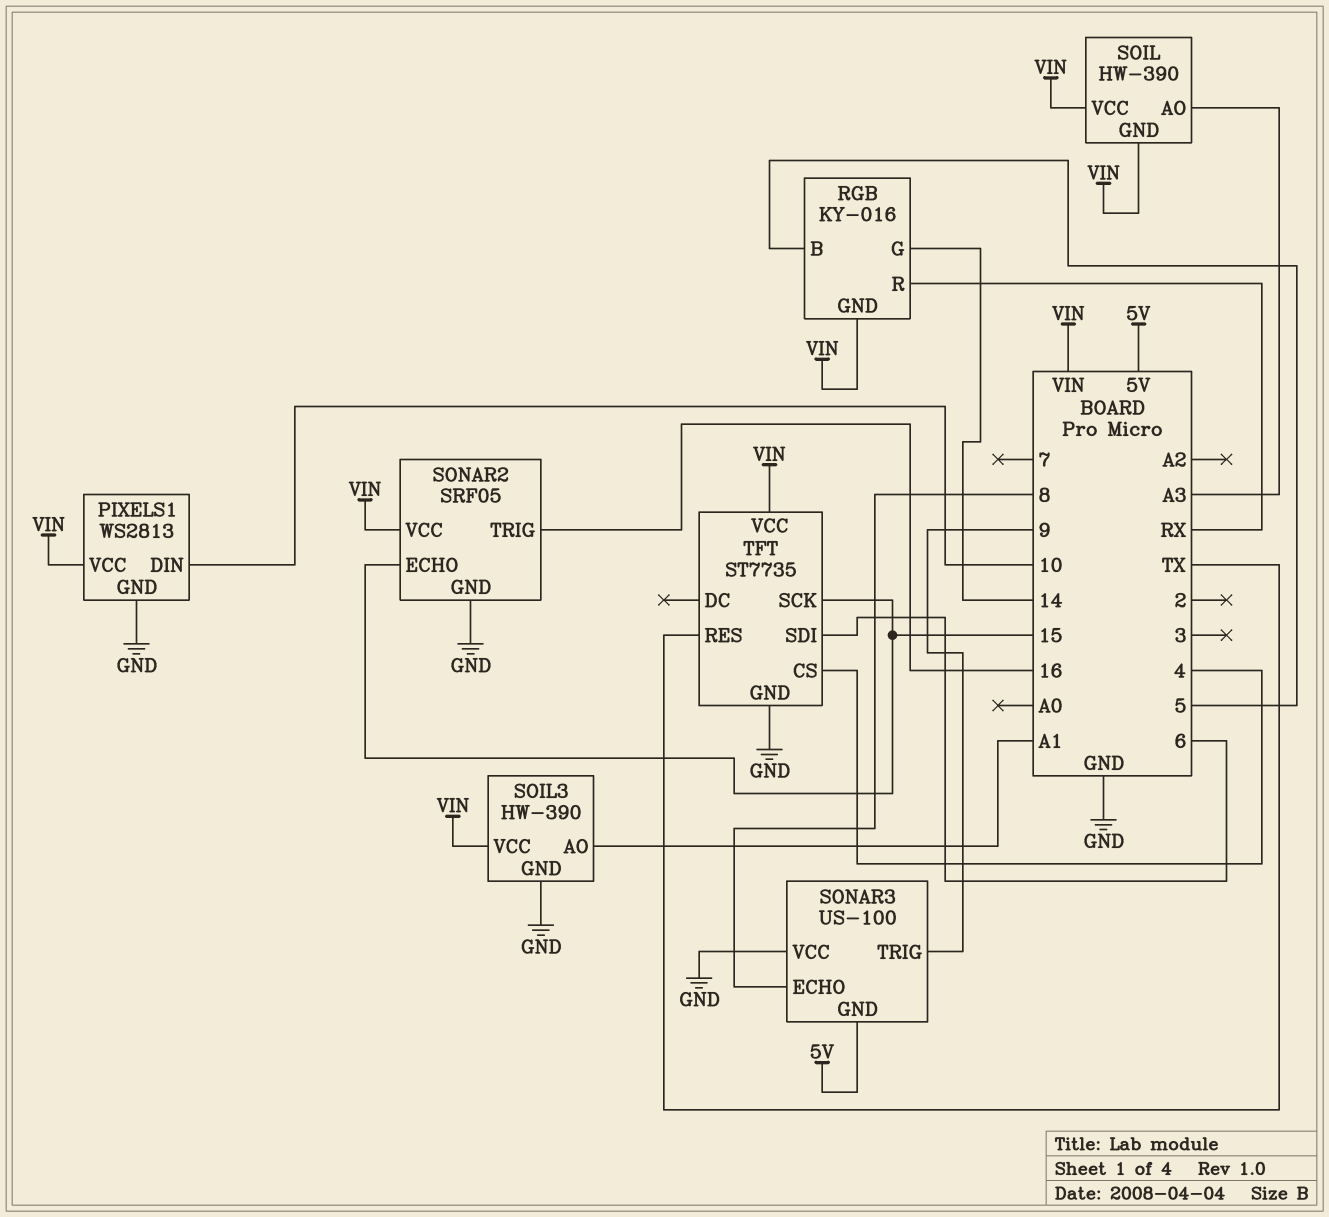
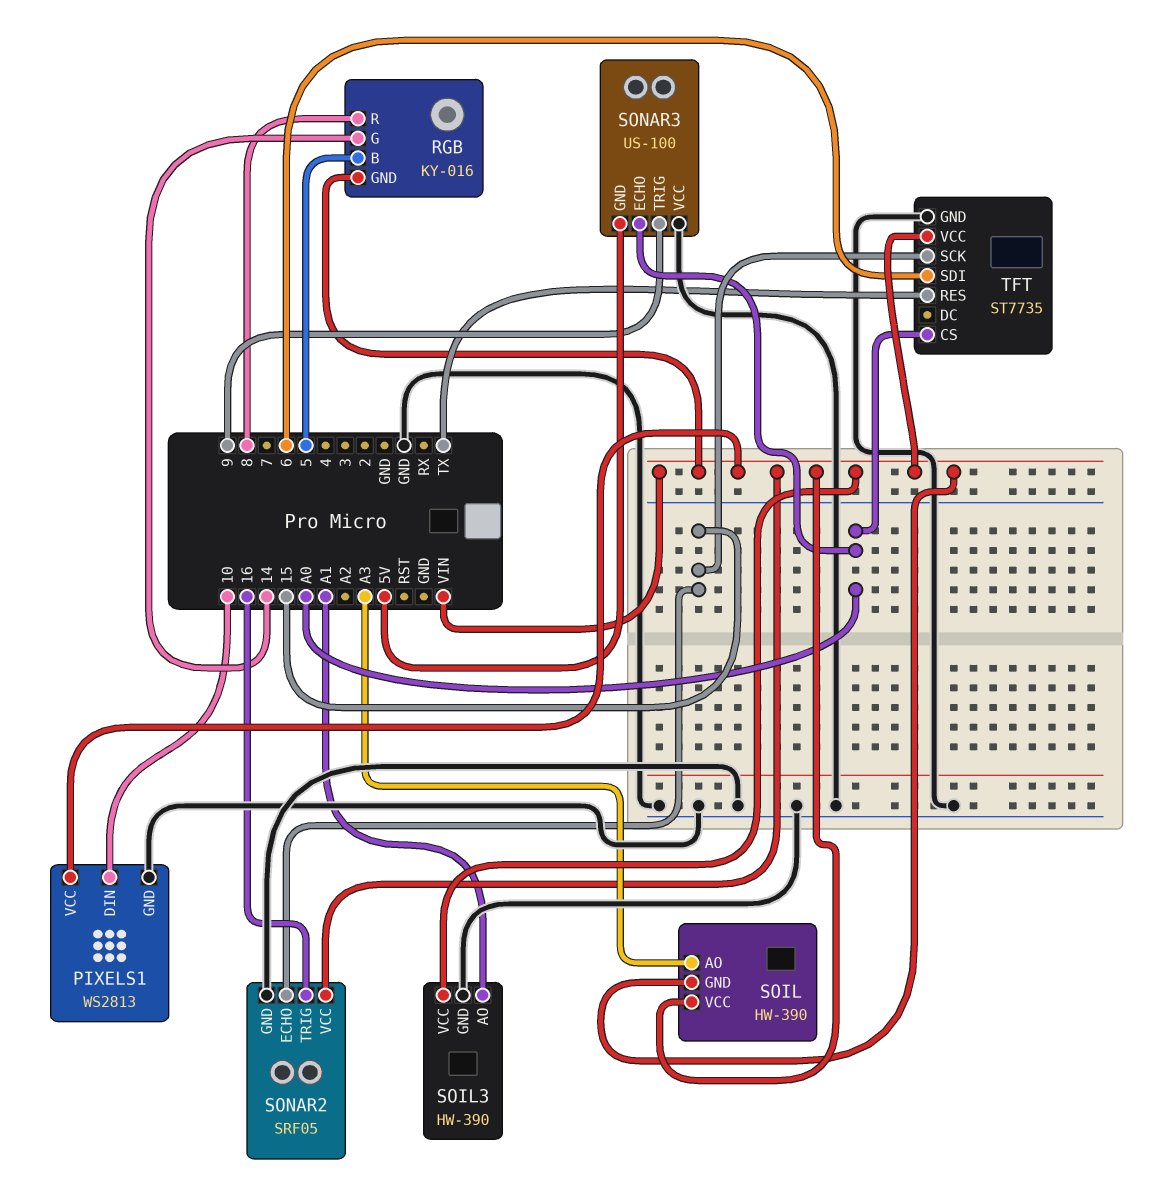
RGB pin R: RX -> 8
SONAR3 pin ECHO: 8 -> A0
TFT pin CS: 4 -> A0

